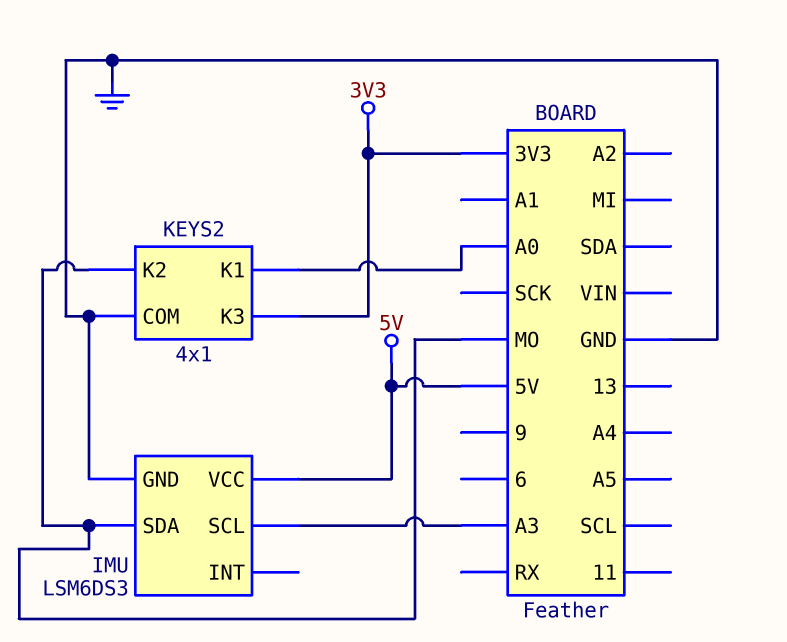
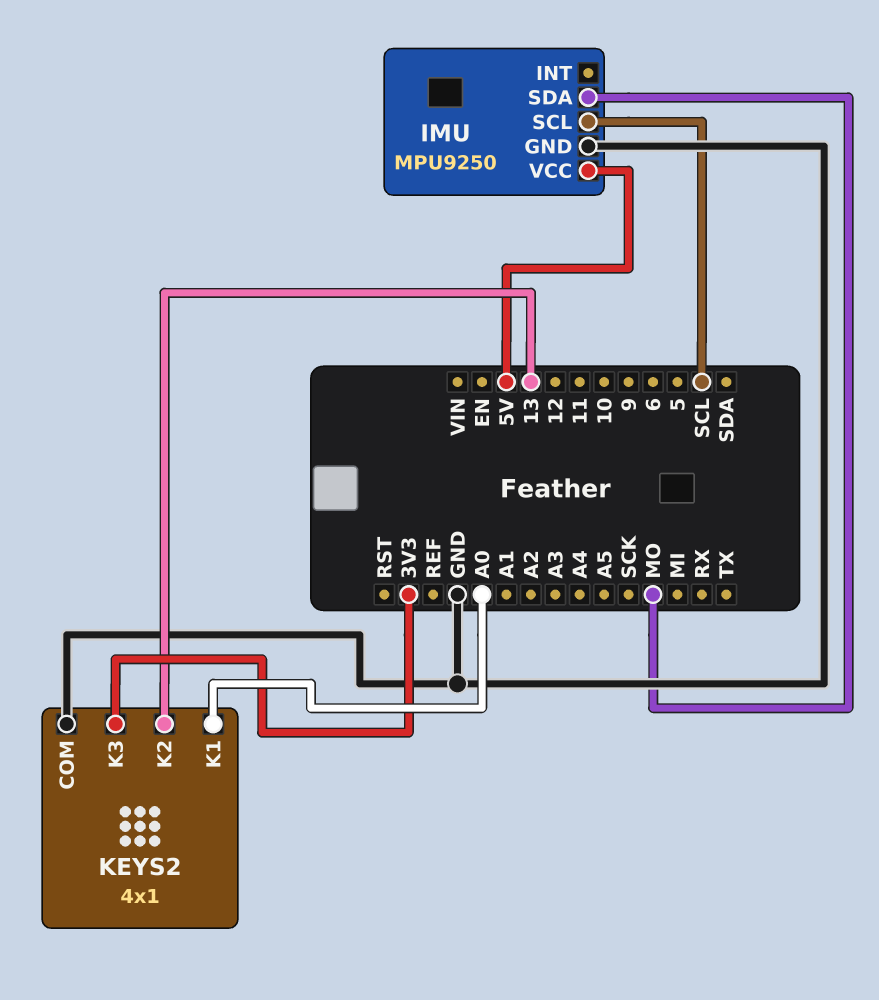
IMU: LSM6DS3 -> MPU9250
IMU pin SCL: A3 -> SCL
KEYS2 pin K2: MO -> 13

